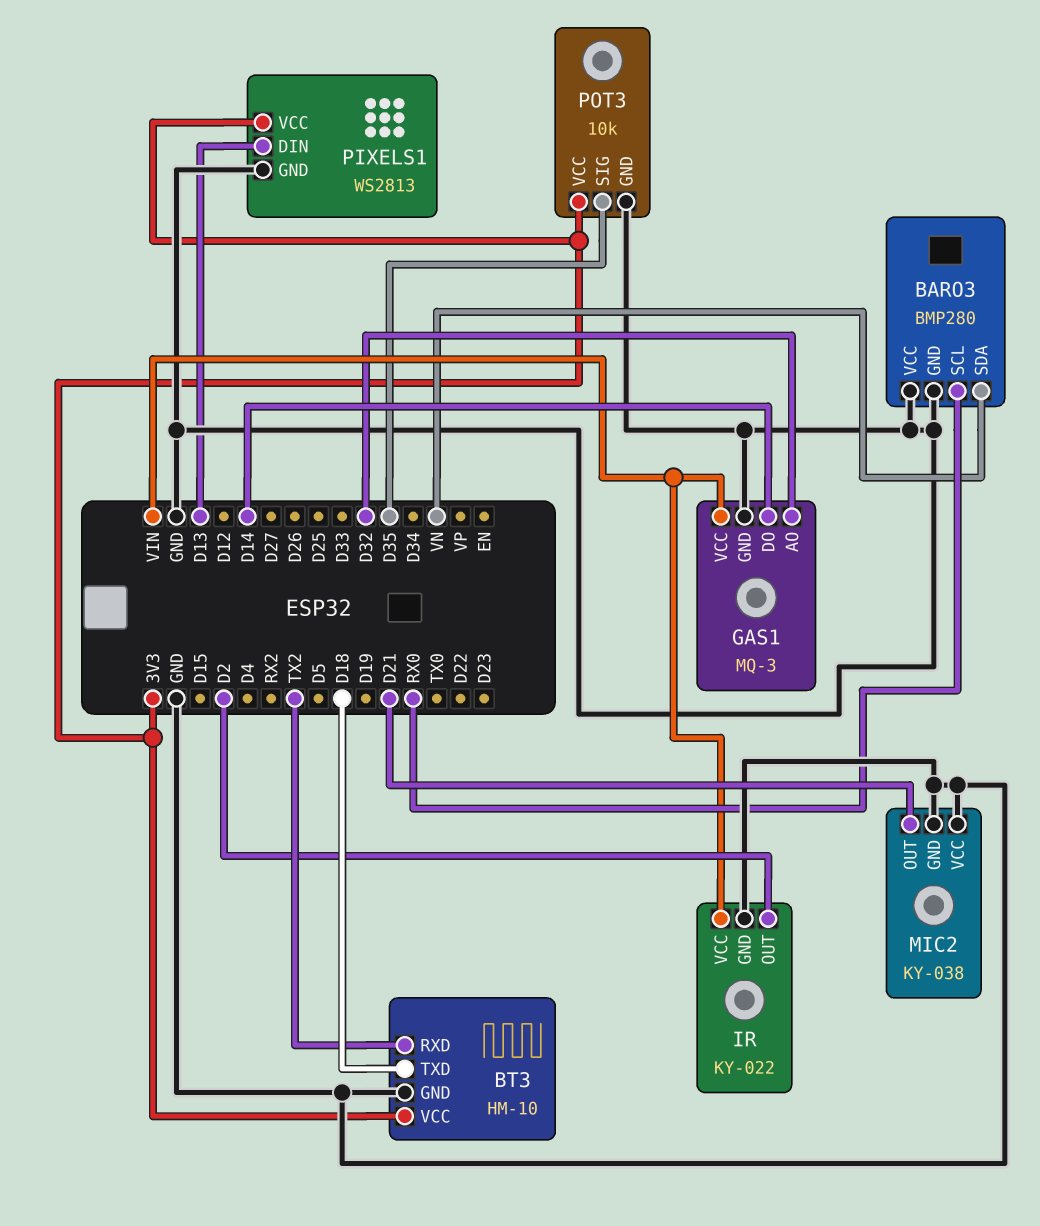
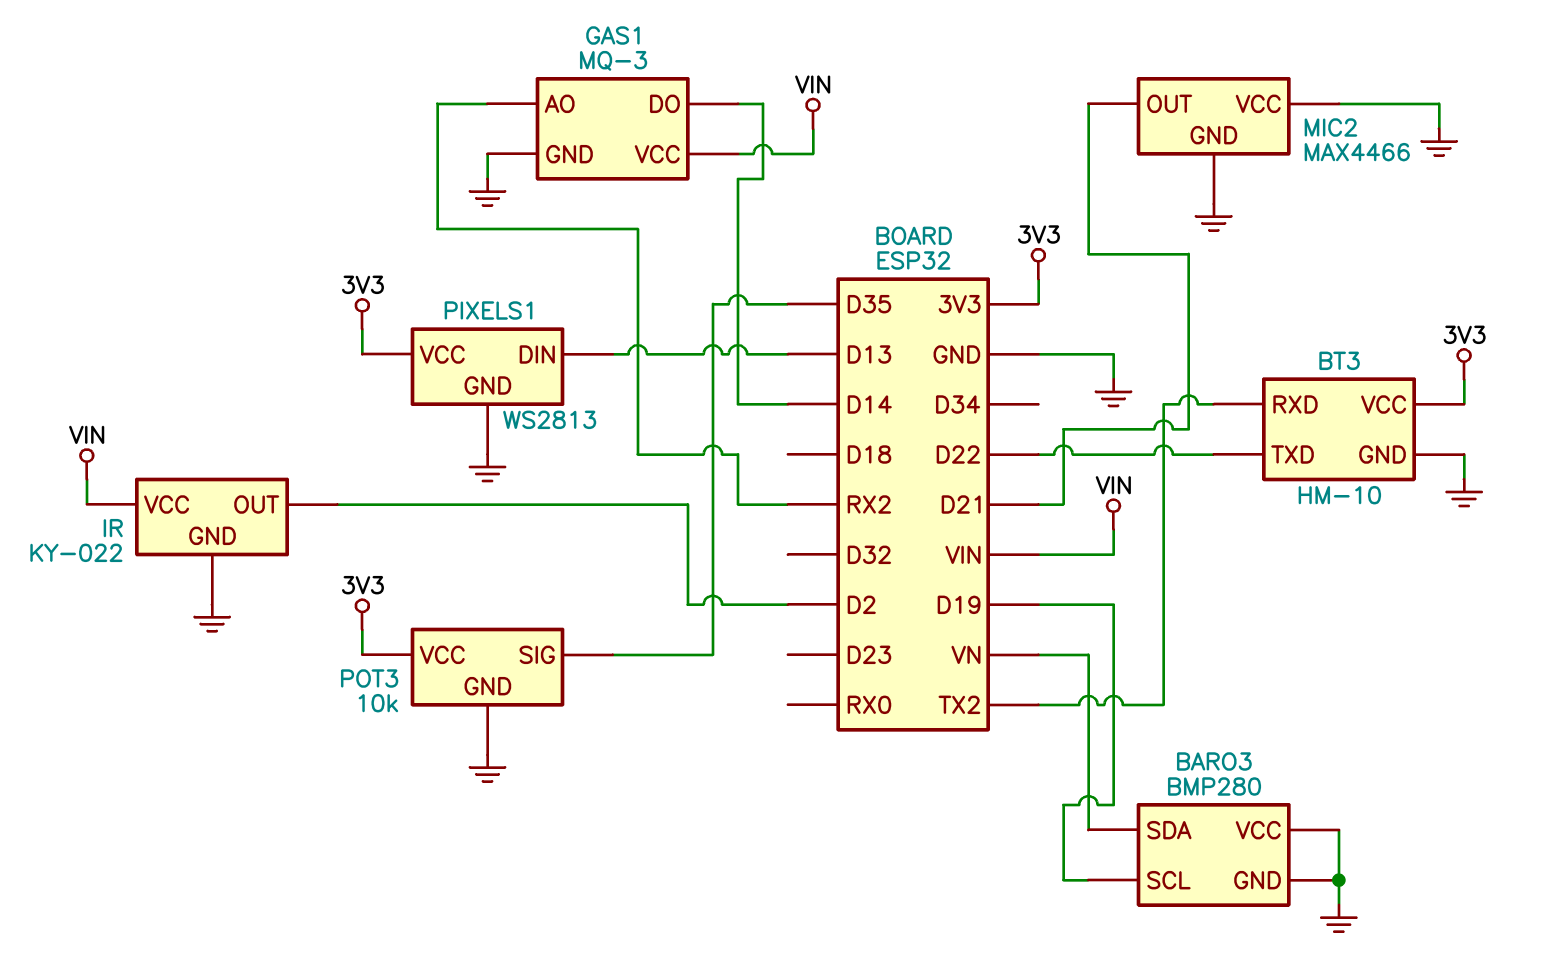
BARO3 pin SCL: RX0 -> D19
BT3 pin TXD: D18 -> D22
GAS1 pin AO: D32 -> RX2
MIC2: KY-038 -> MAX4466

